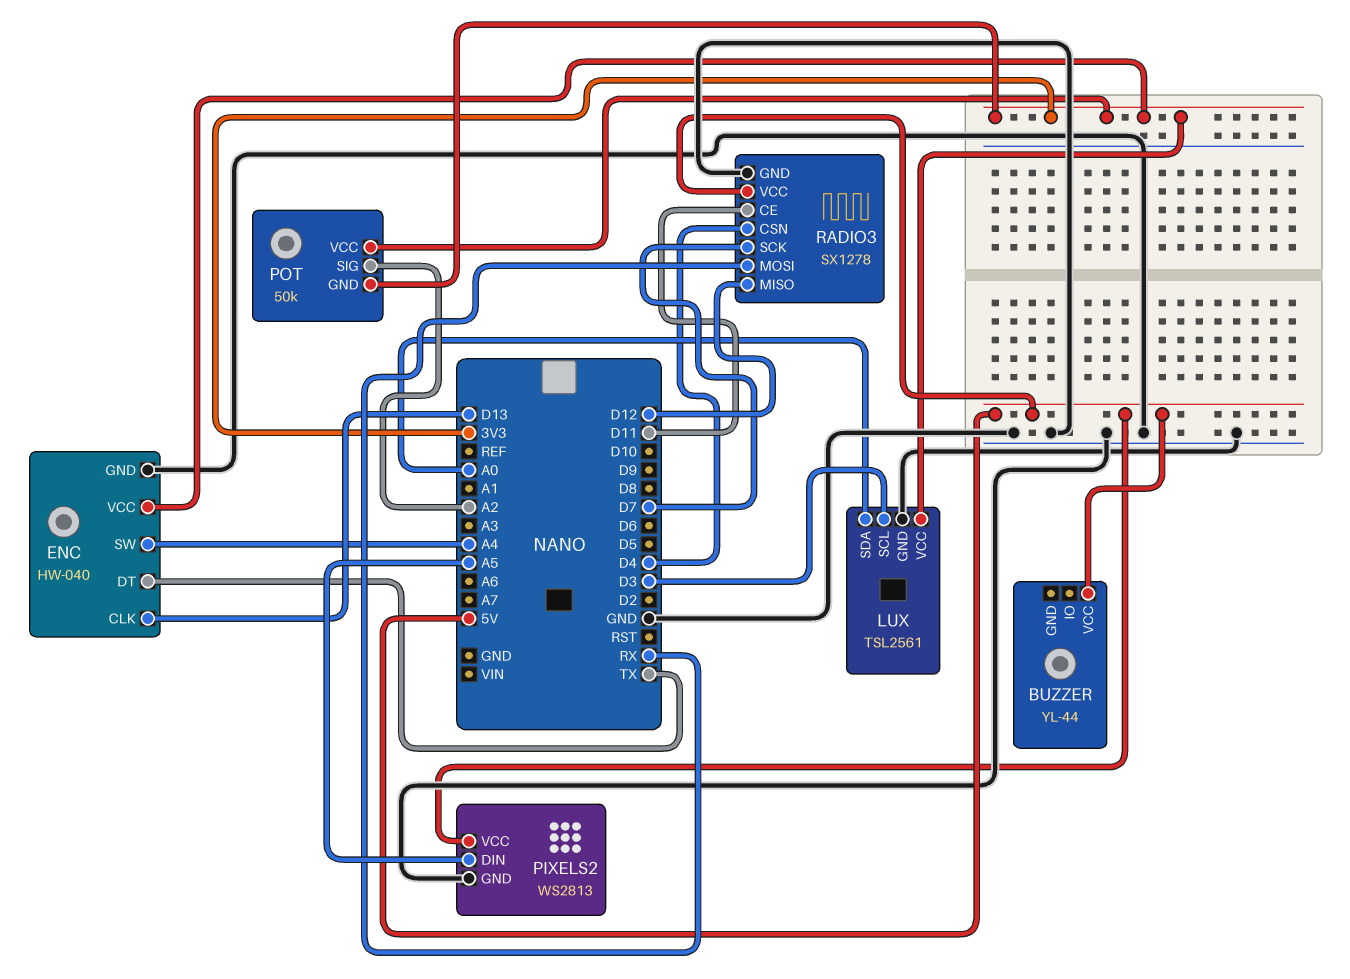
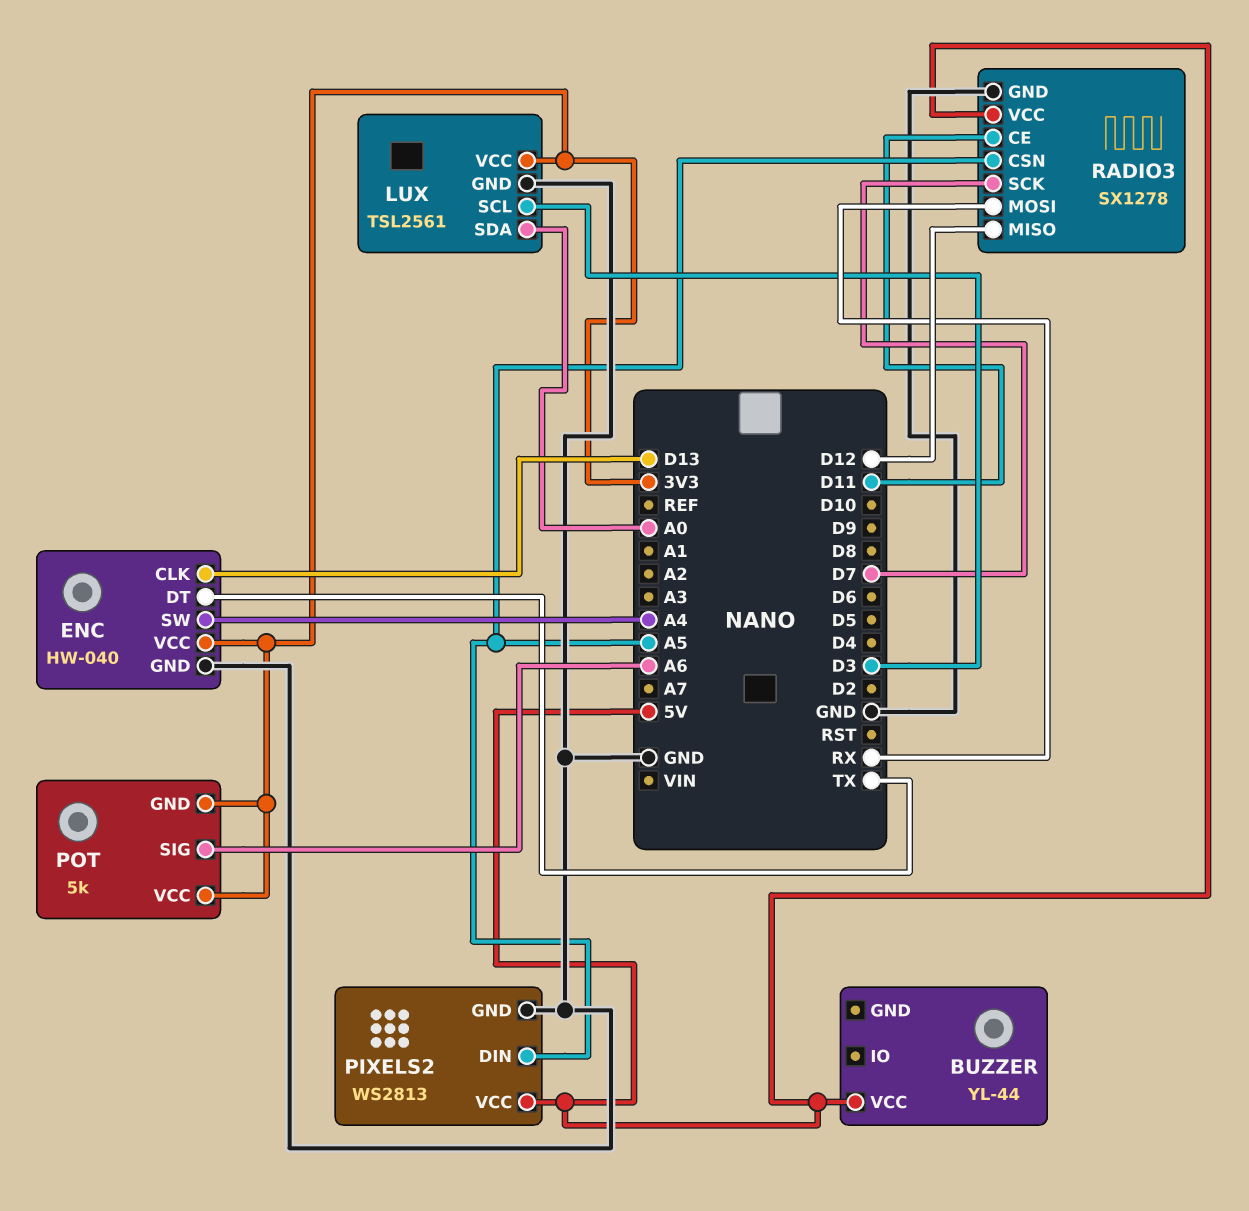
POT: 50k -> 5k
POT pin SIG: A2 -> A6
RADIO3 pin CSN: D4 -> A5

